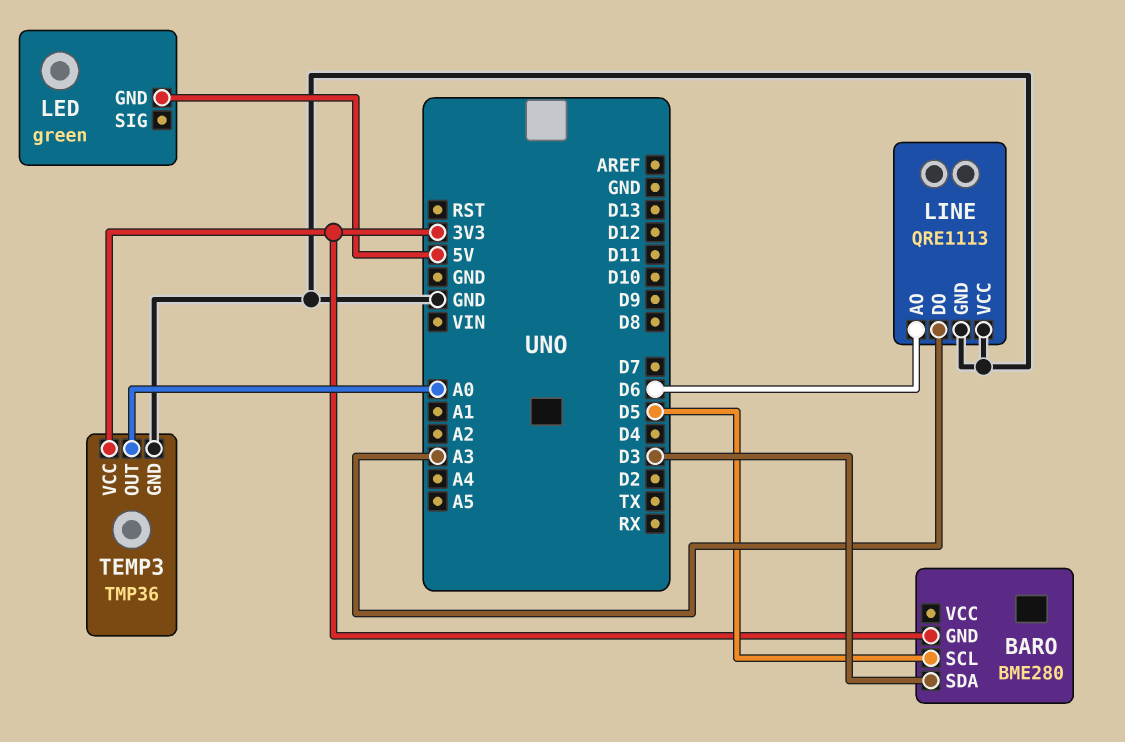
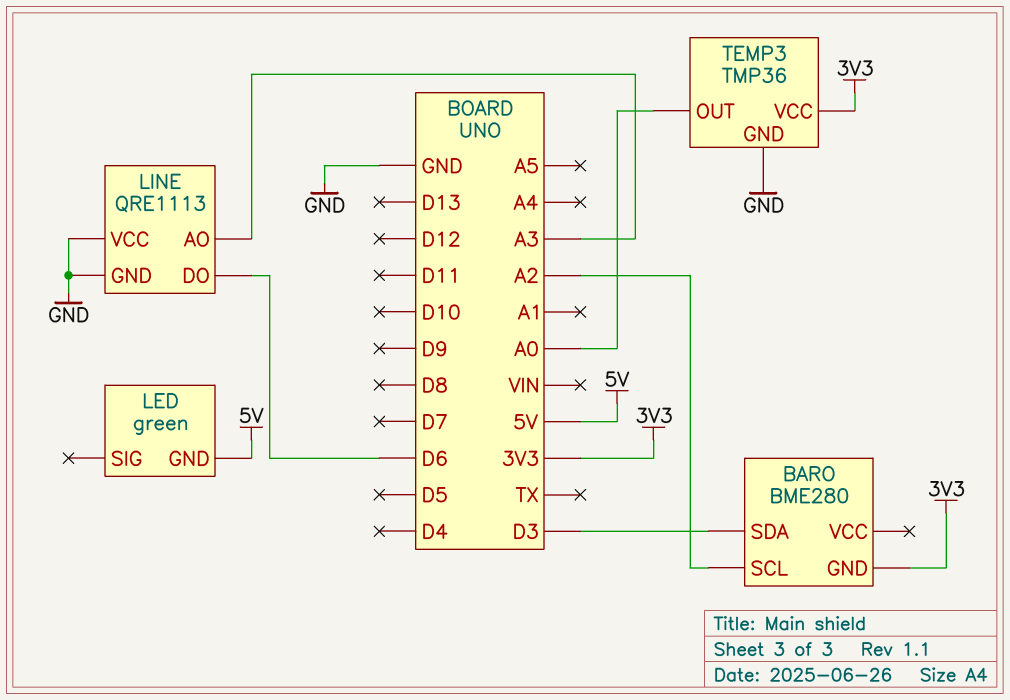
BARO pin SCL: D5 -> A2
LINE pin AO: D6 -> A3
LINE pin DO: A3 -> D6

